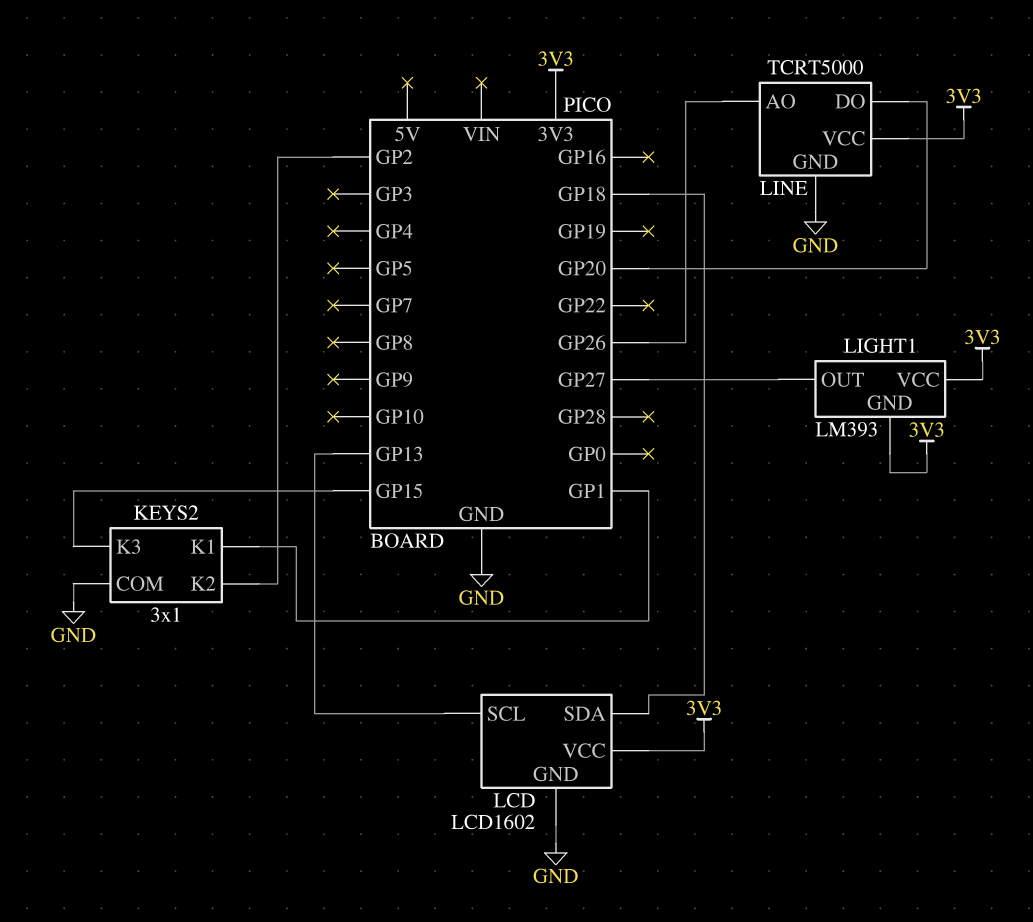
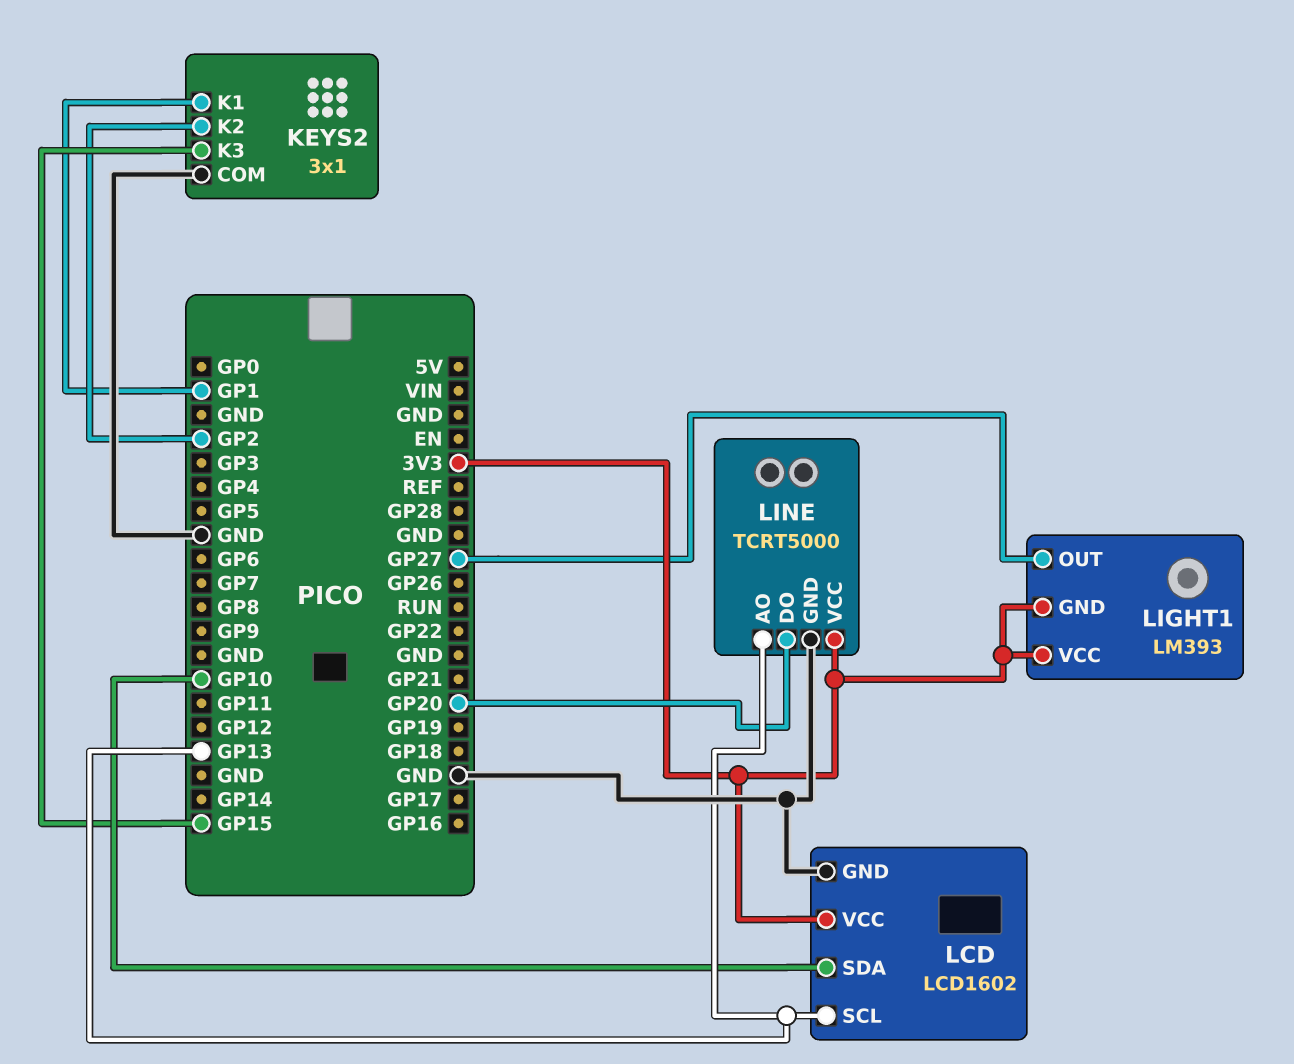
LCD pin SDA: GP18 -> GP10
LINE pin AO: GP26 -> GP13

